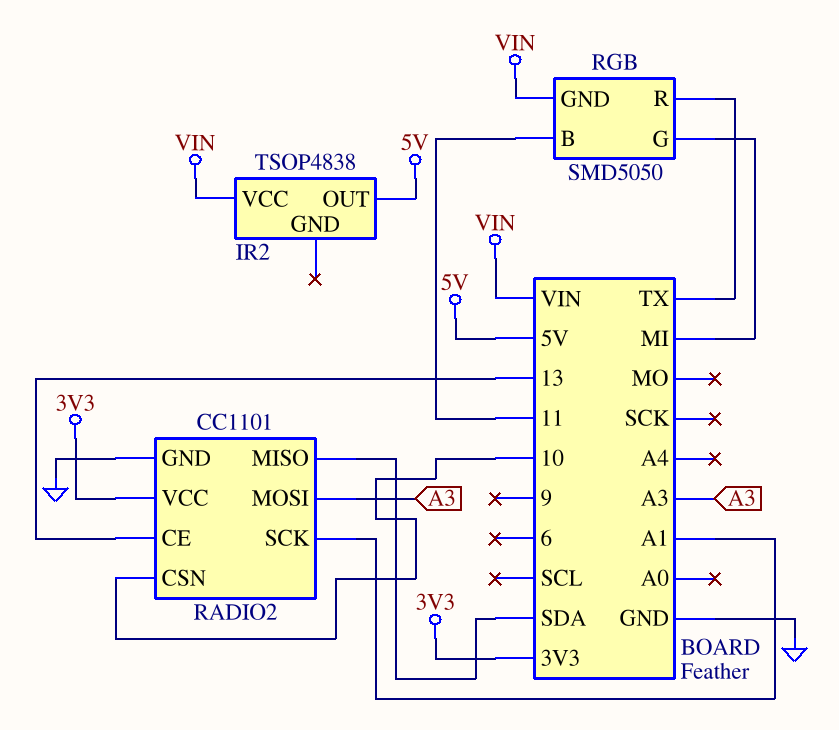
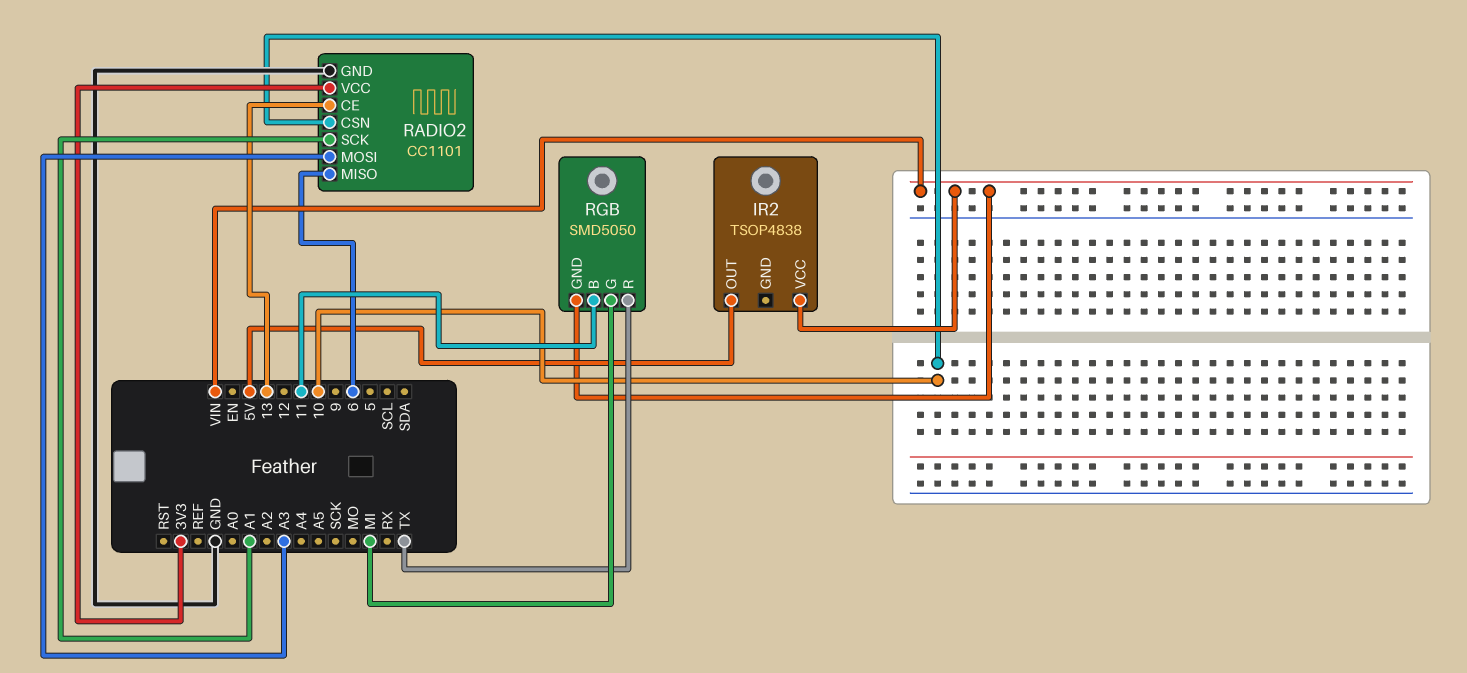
RADIO2 pin MISO: SDA -> 6

